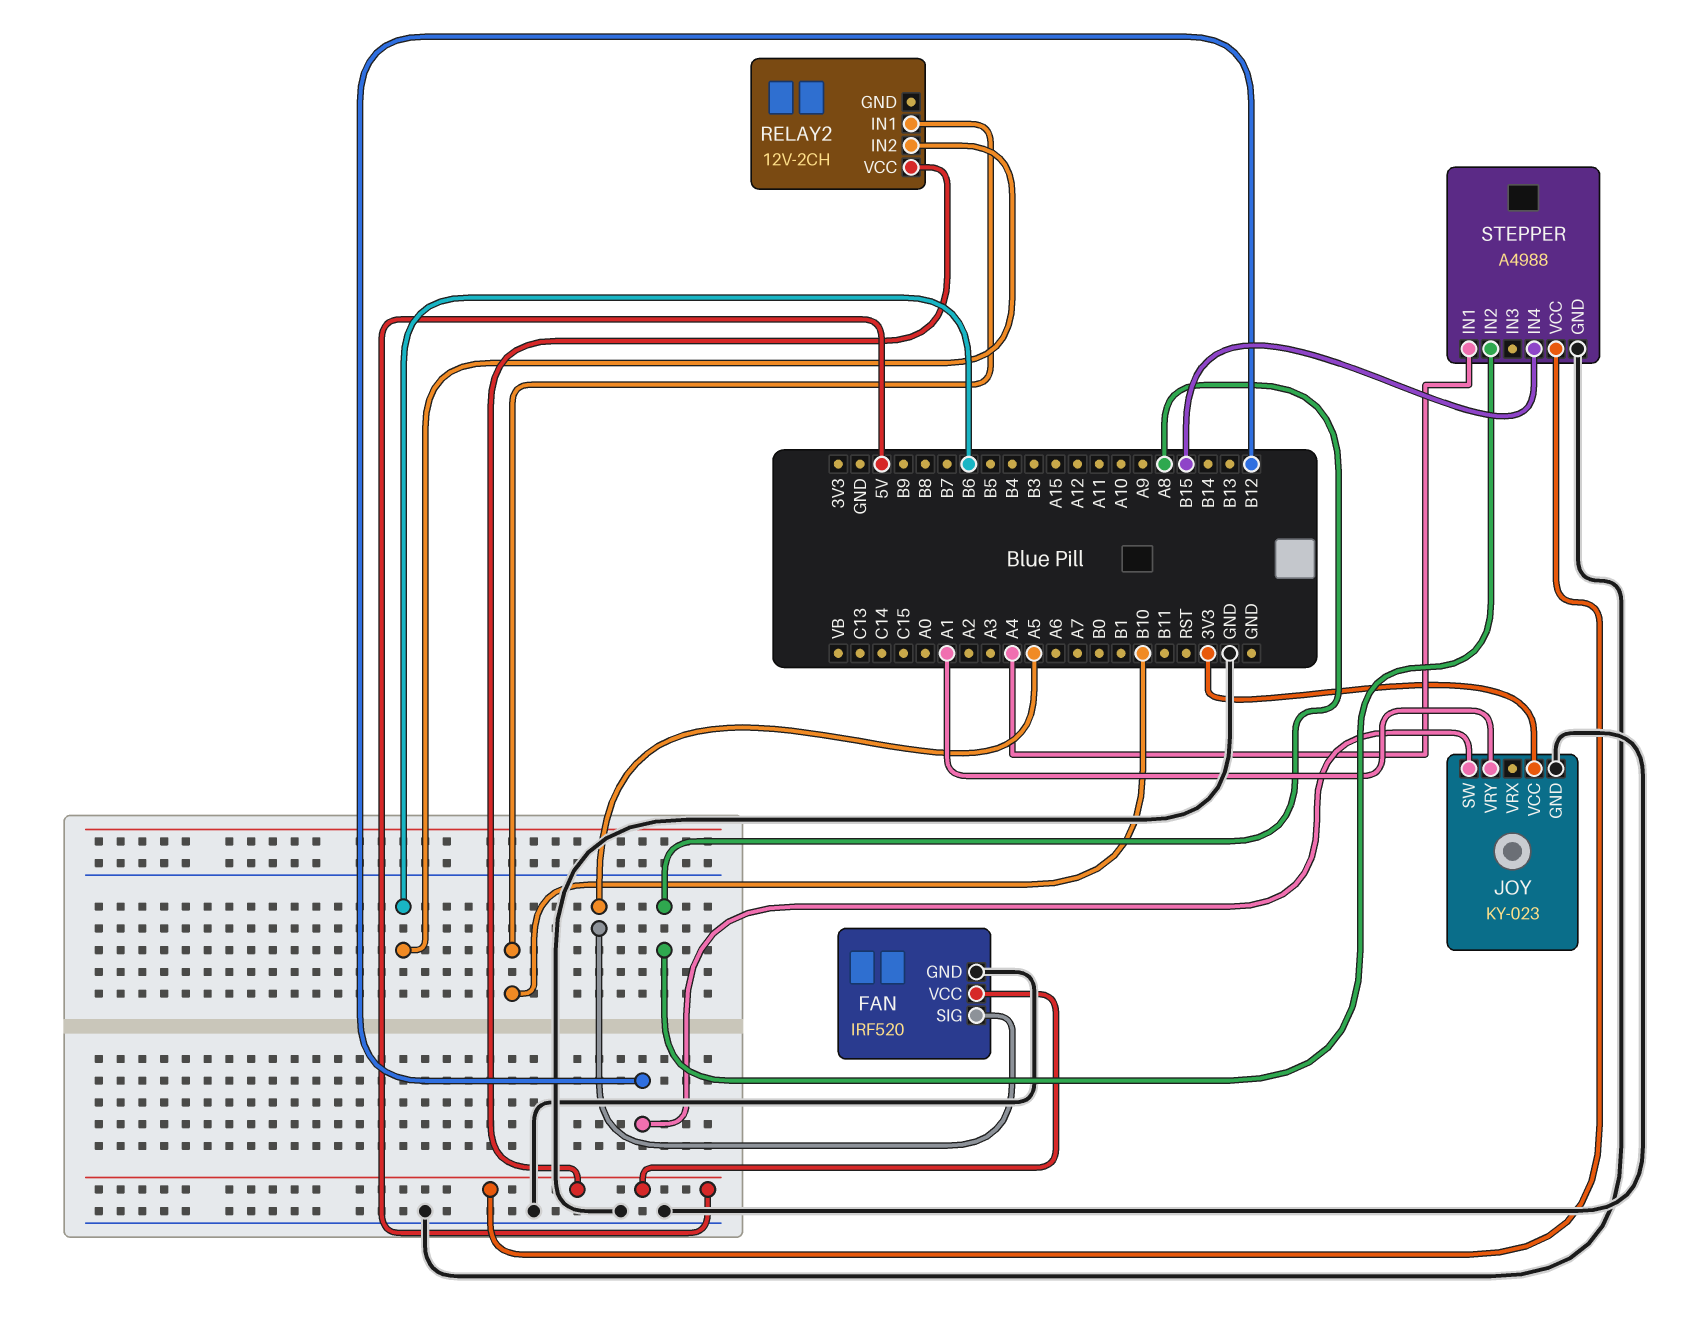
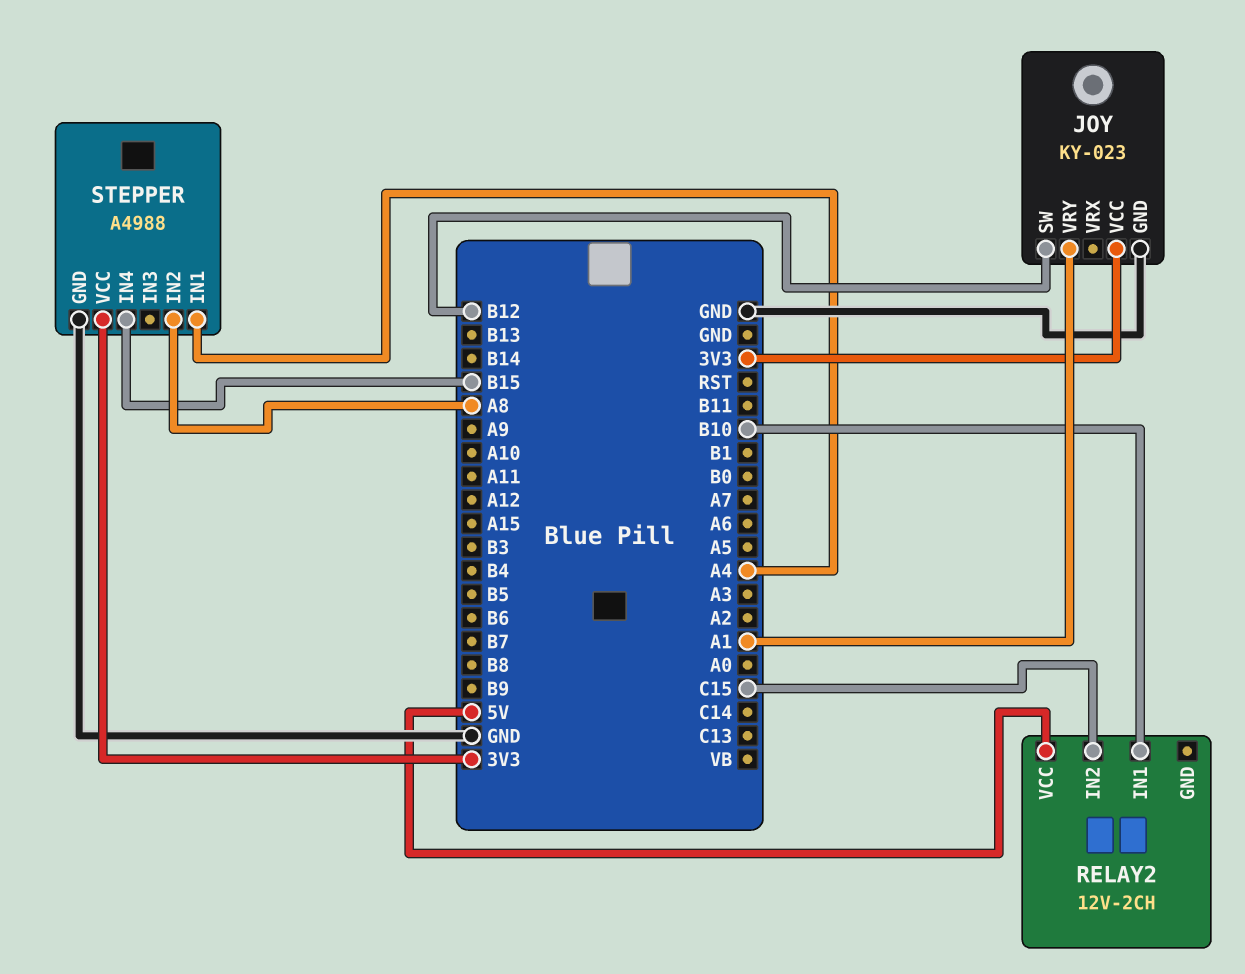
FAN: IRF520 -> none
FAN pin GND: GND -> none
FAN pin SIG: A5 -> none
FAN pin VCC: 5V -> none
RELAY2 pin IN2: B6 -> C15
STEPPER pin VCC: 5V -> 3V3

